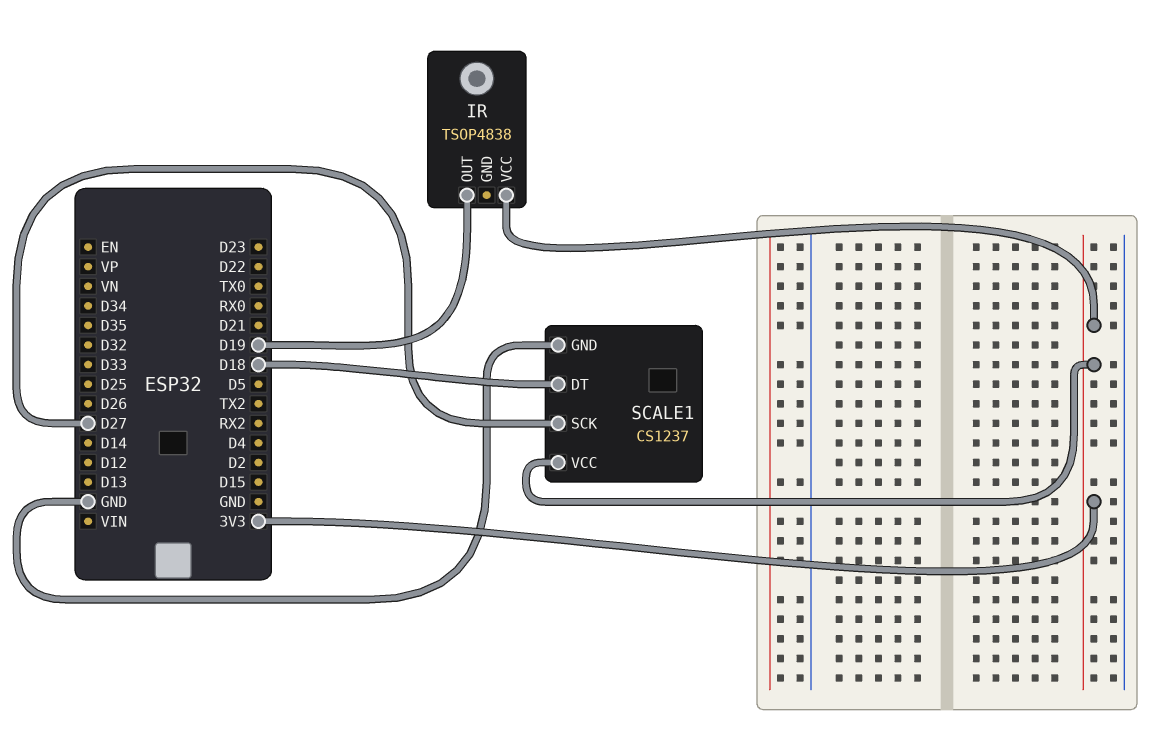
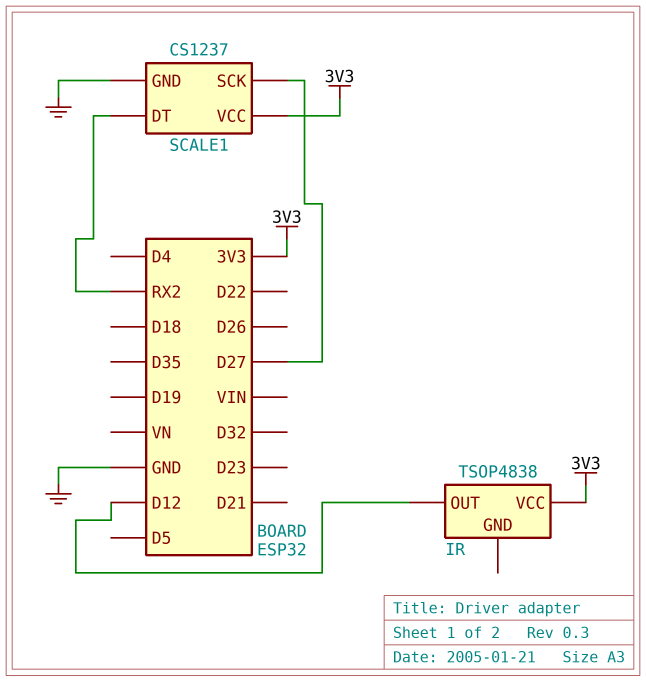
IR pin OUT: D19 -> D12
SCALE1 pin DT: D18 -> RX2

